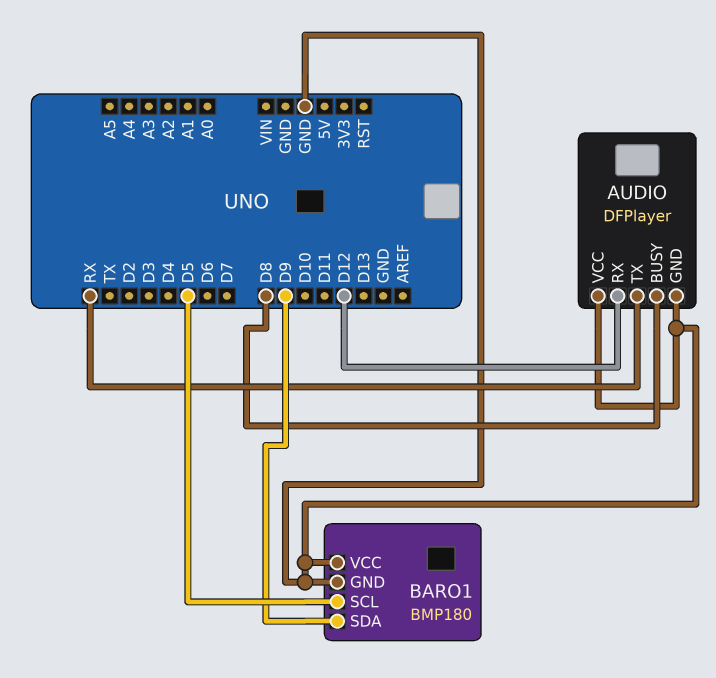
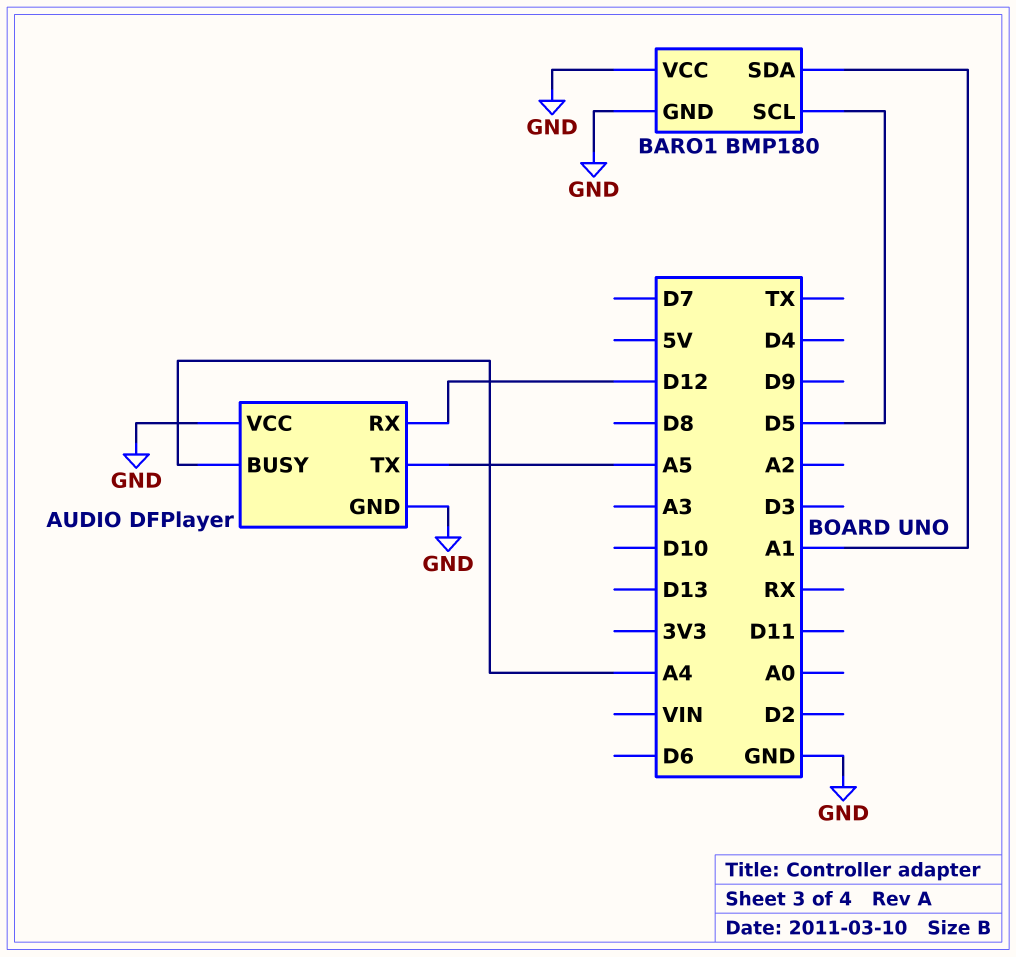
AUDIO pin BUSY: D8 -> A4
AUDIO pin TX: RX -> A5
BARO1 pin SDA: D9 -> A1

